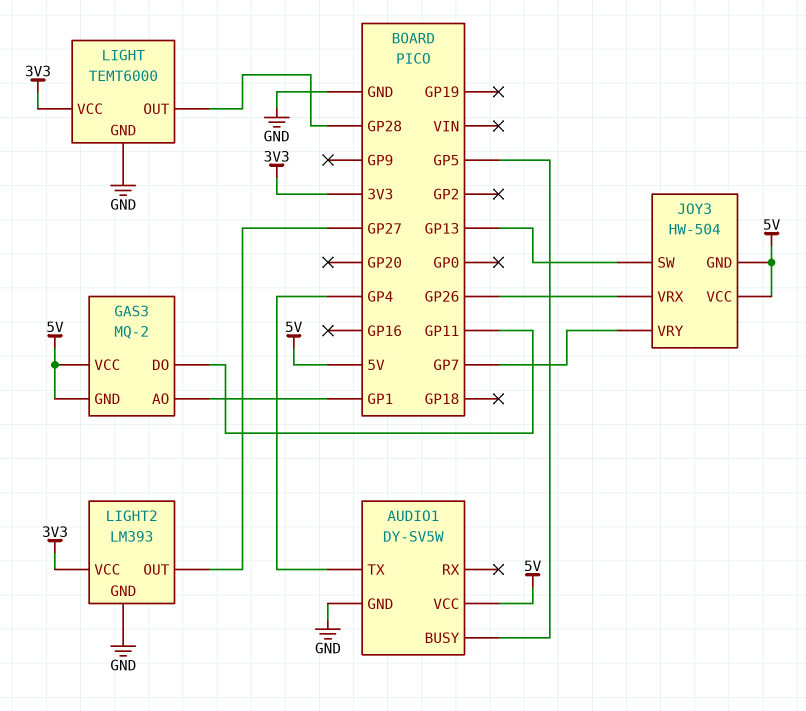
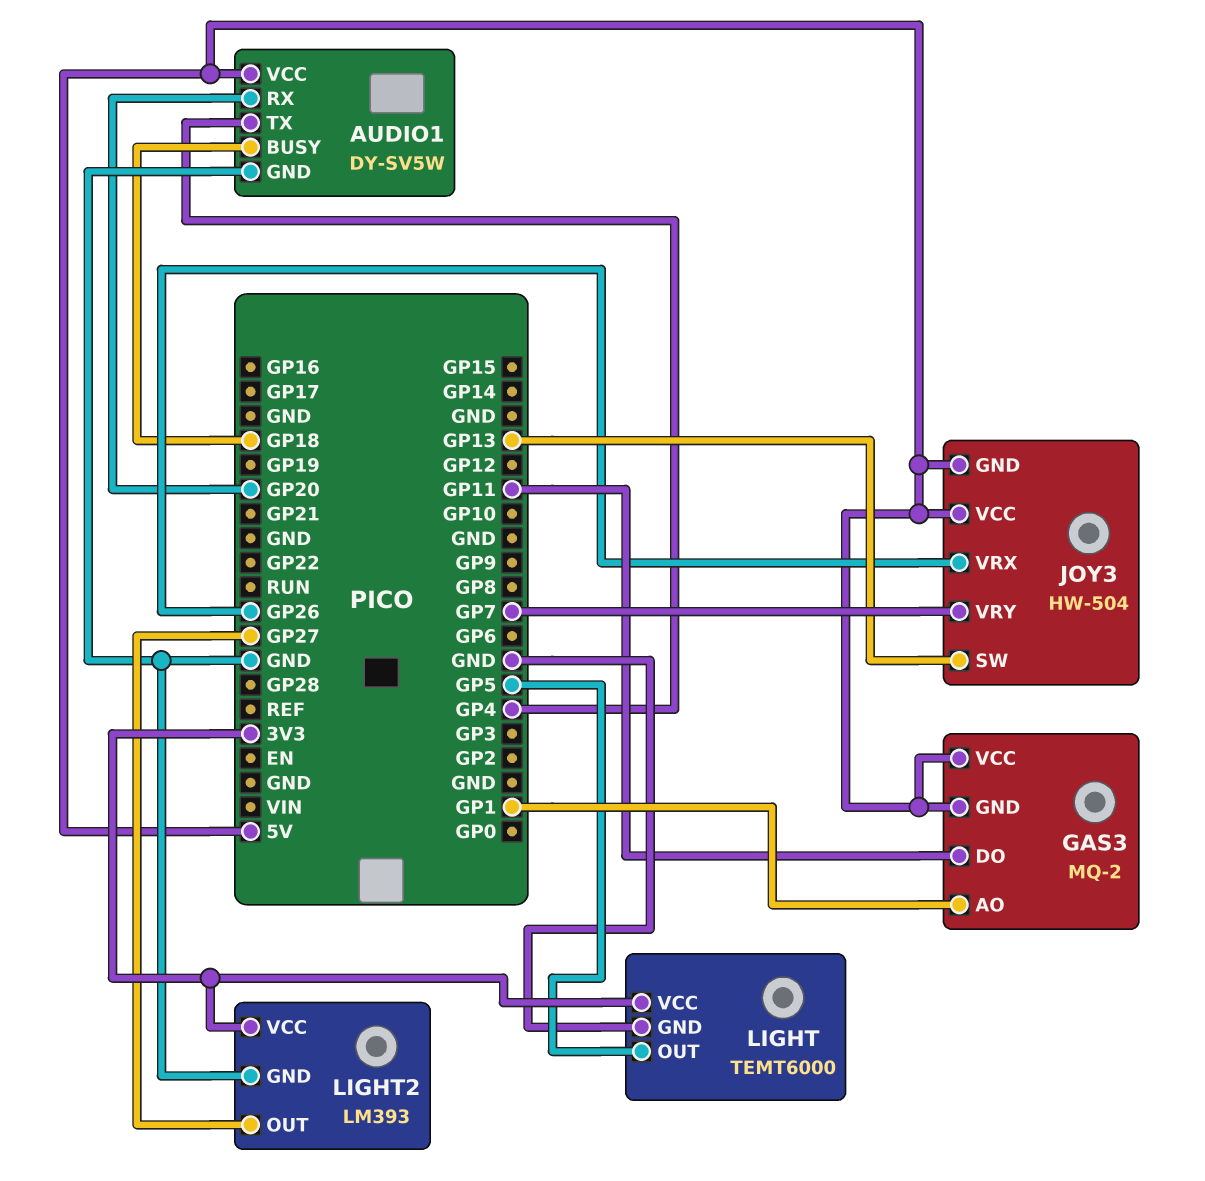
AUDIO1 pin BUSY: GP5 -> GP18
AUDIO1 pin RX: none -> GP20
LIGHT pin OUT: GP28 -> GP5

